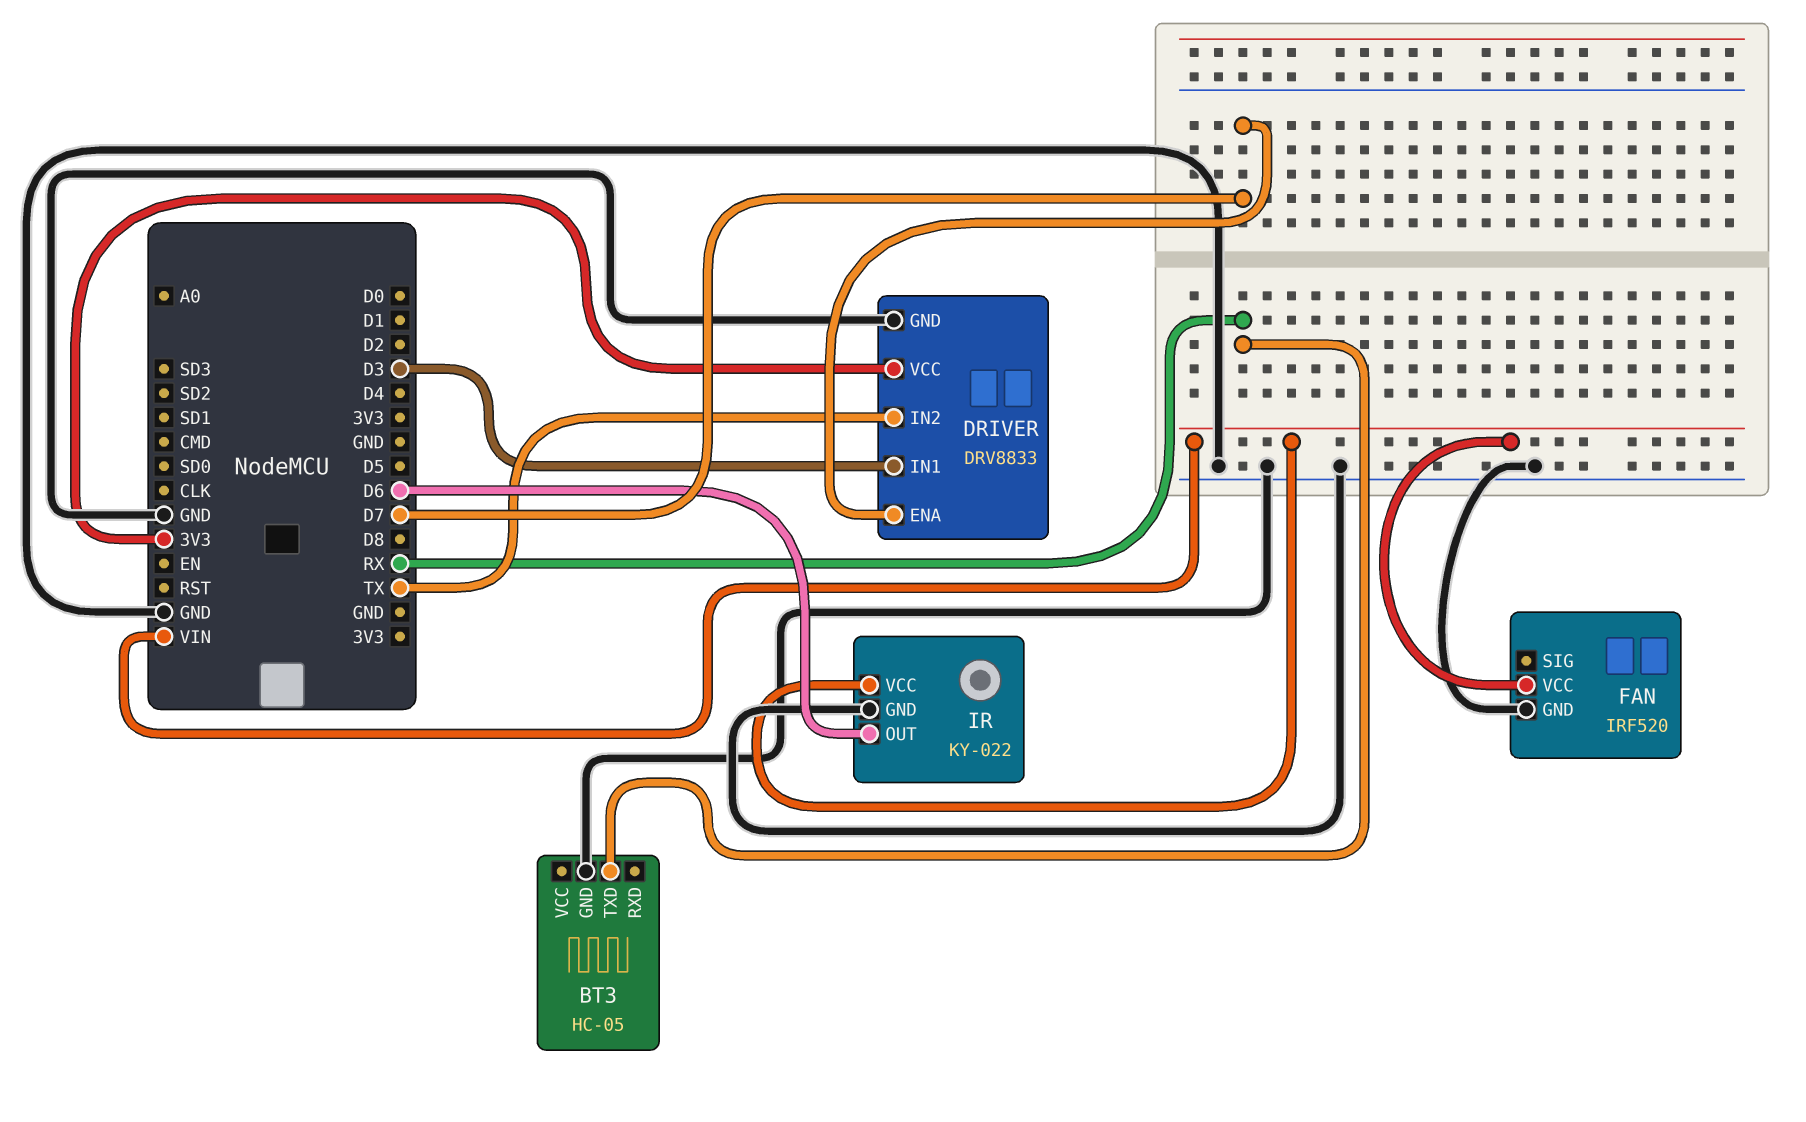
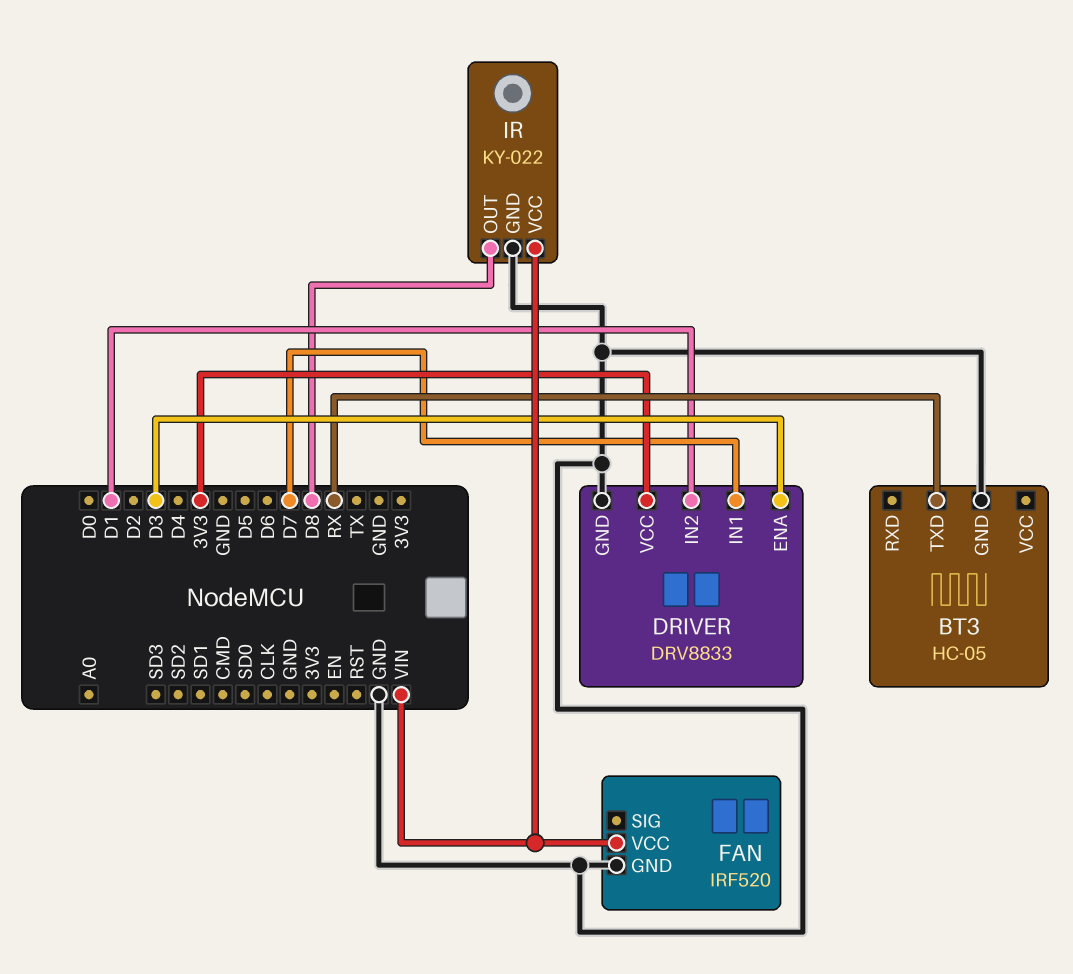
DRIVER pin ENA: D7 -> D3
DRIVER pin IN1: D3 -> D7
DRIVER pin IN2: TX -> D1
IR pin OUT: D6 -> D8

